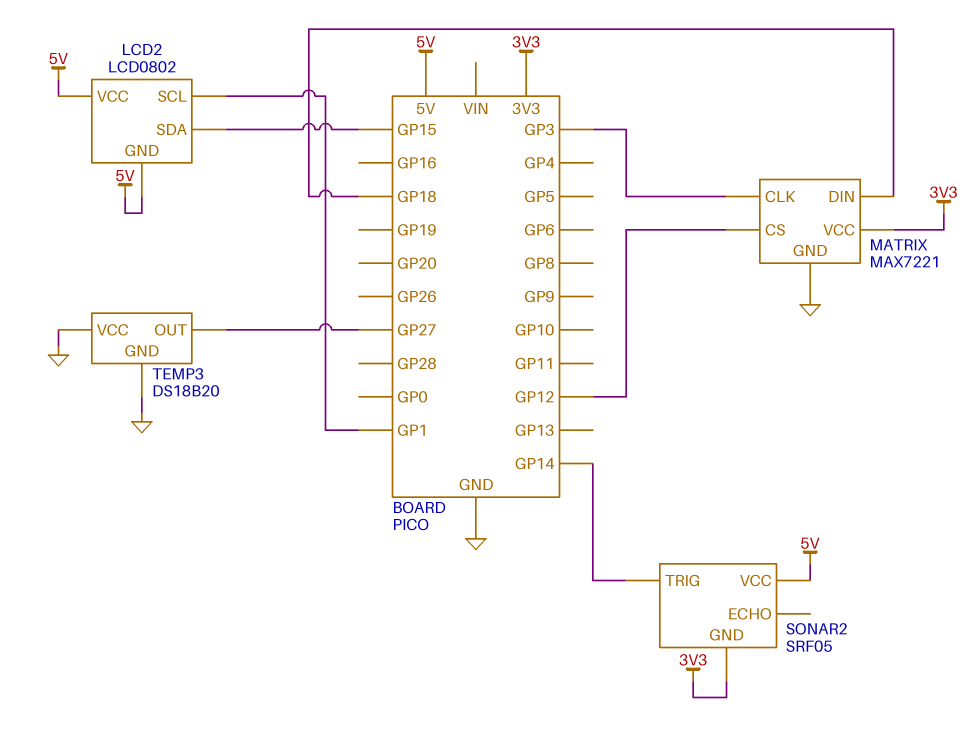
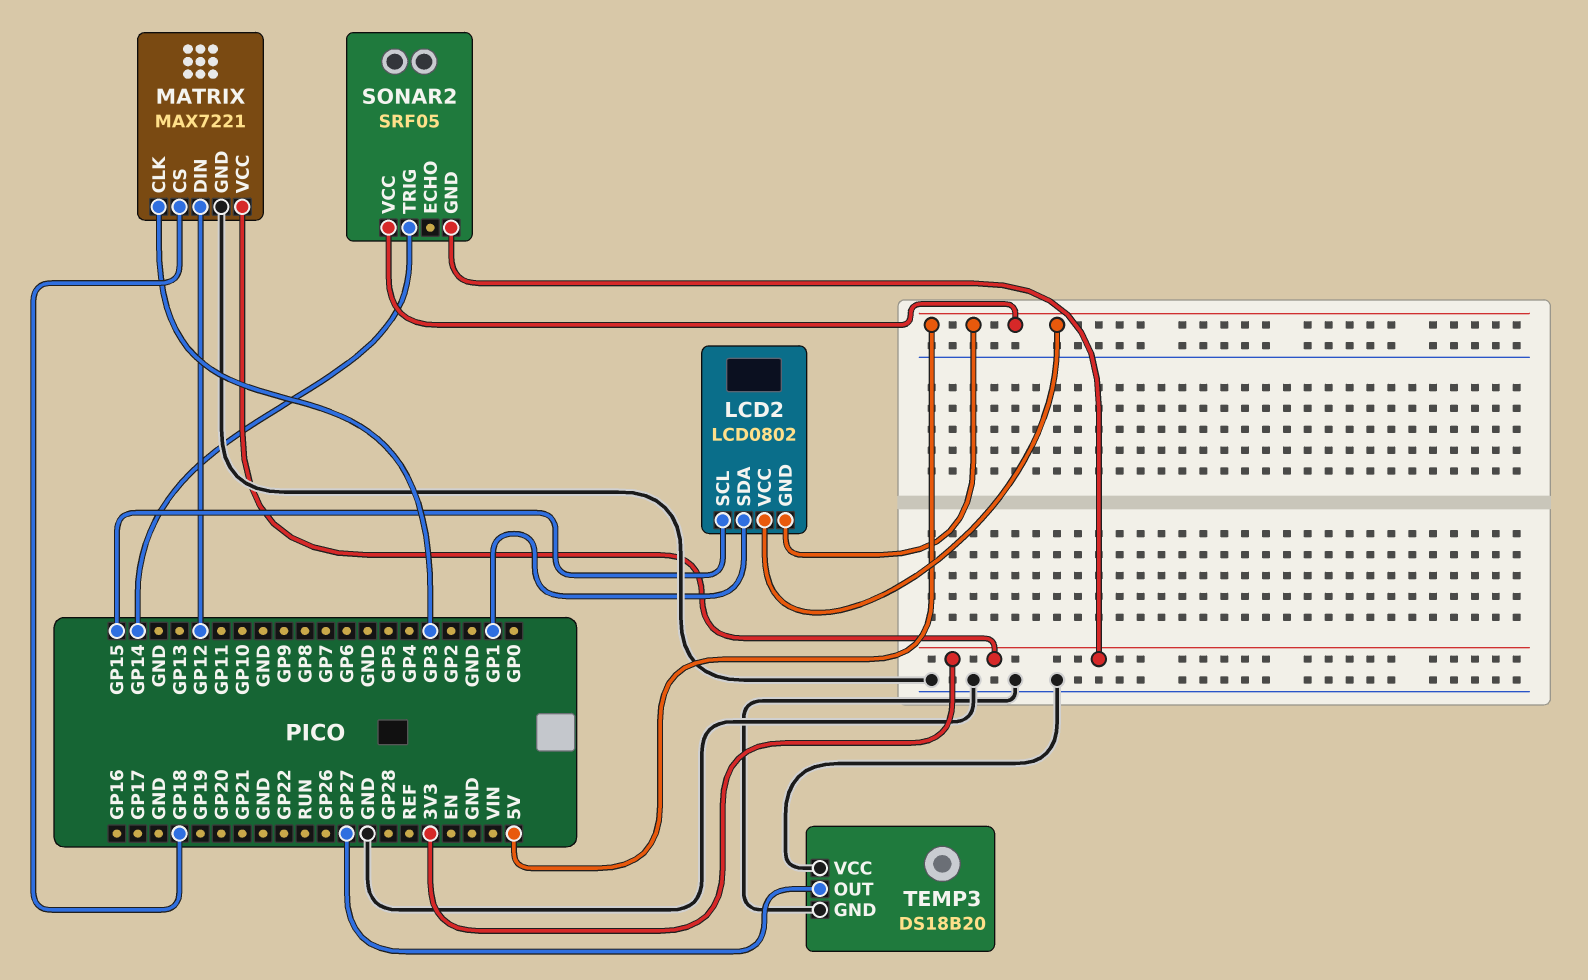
LCD2 pin SCL: GP1 -> GP15
LCD2 pin SDA: GP15 -> GP1
MATRIX pin CS: GP12 -> GP18
MATRIX pin DIN: GP18 -> GP12

